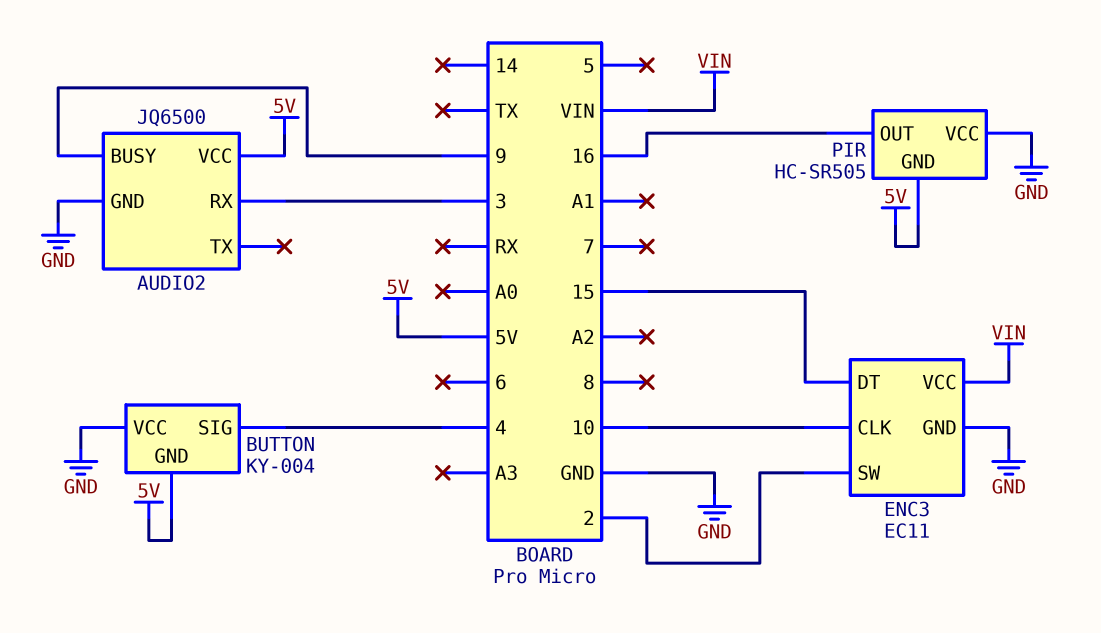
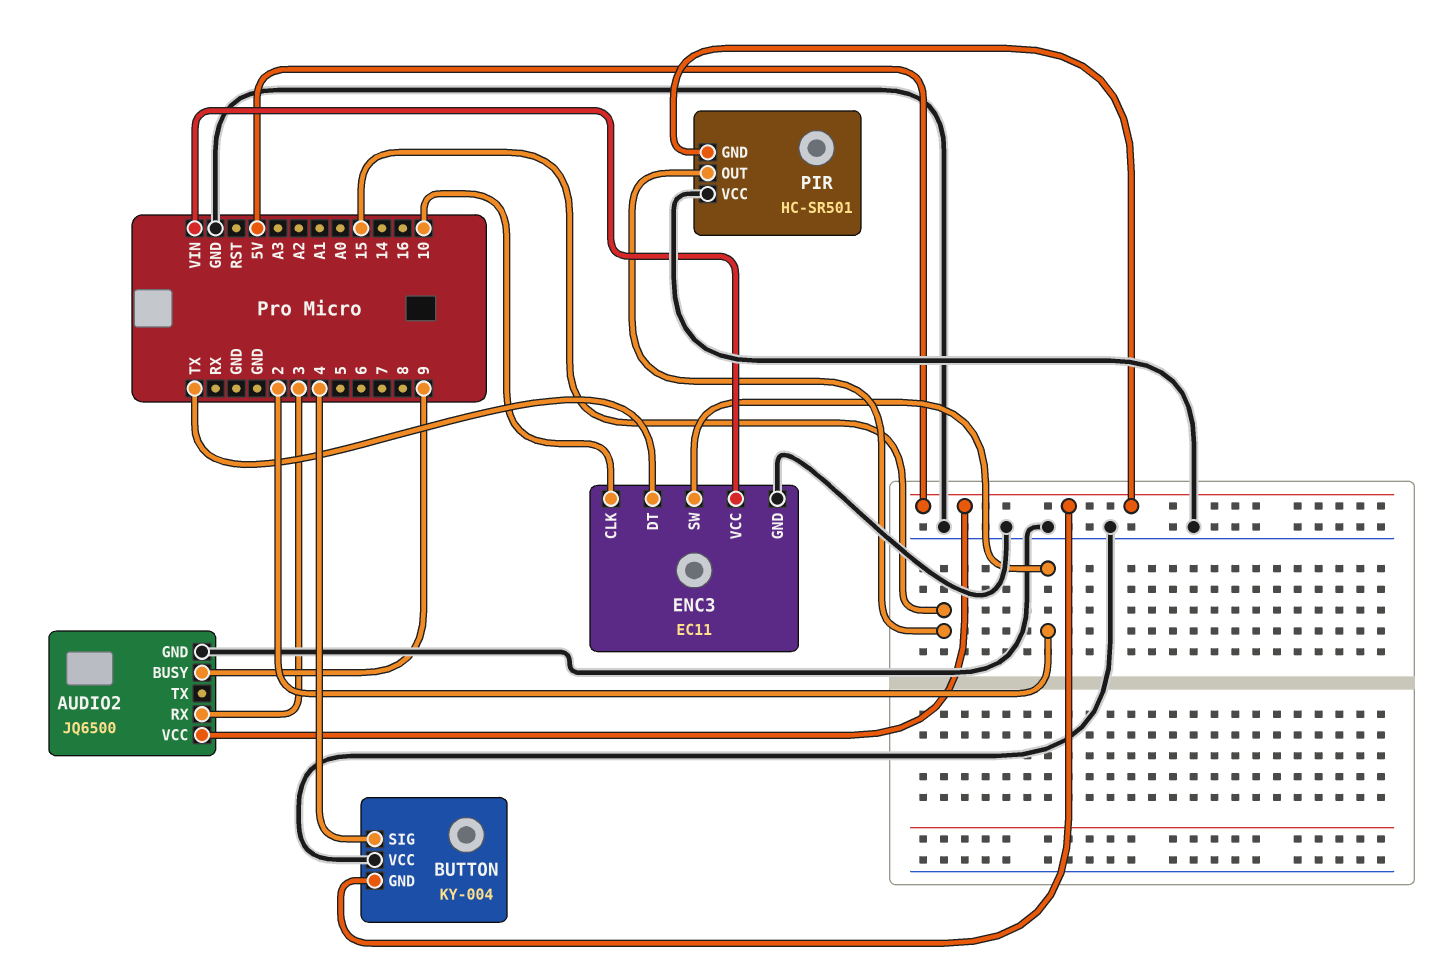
ENC3 pin DT: 15 -> TX
PIR: HC-SR505 -> HC-SR501
PIR pin OUT: 16 -> 15

